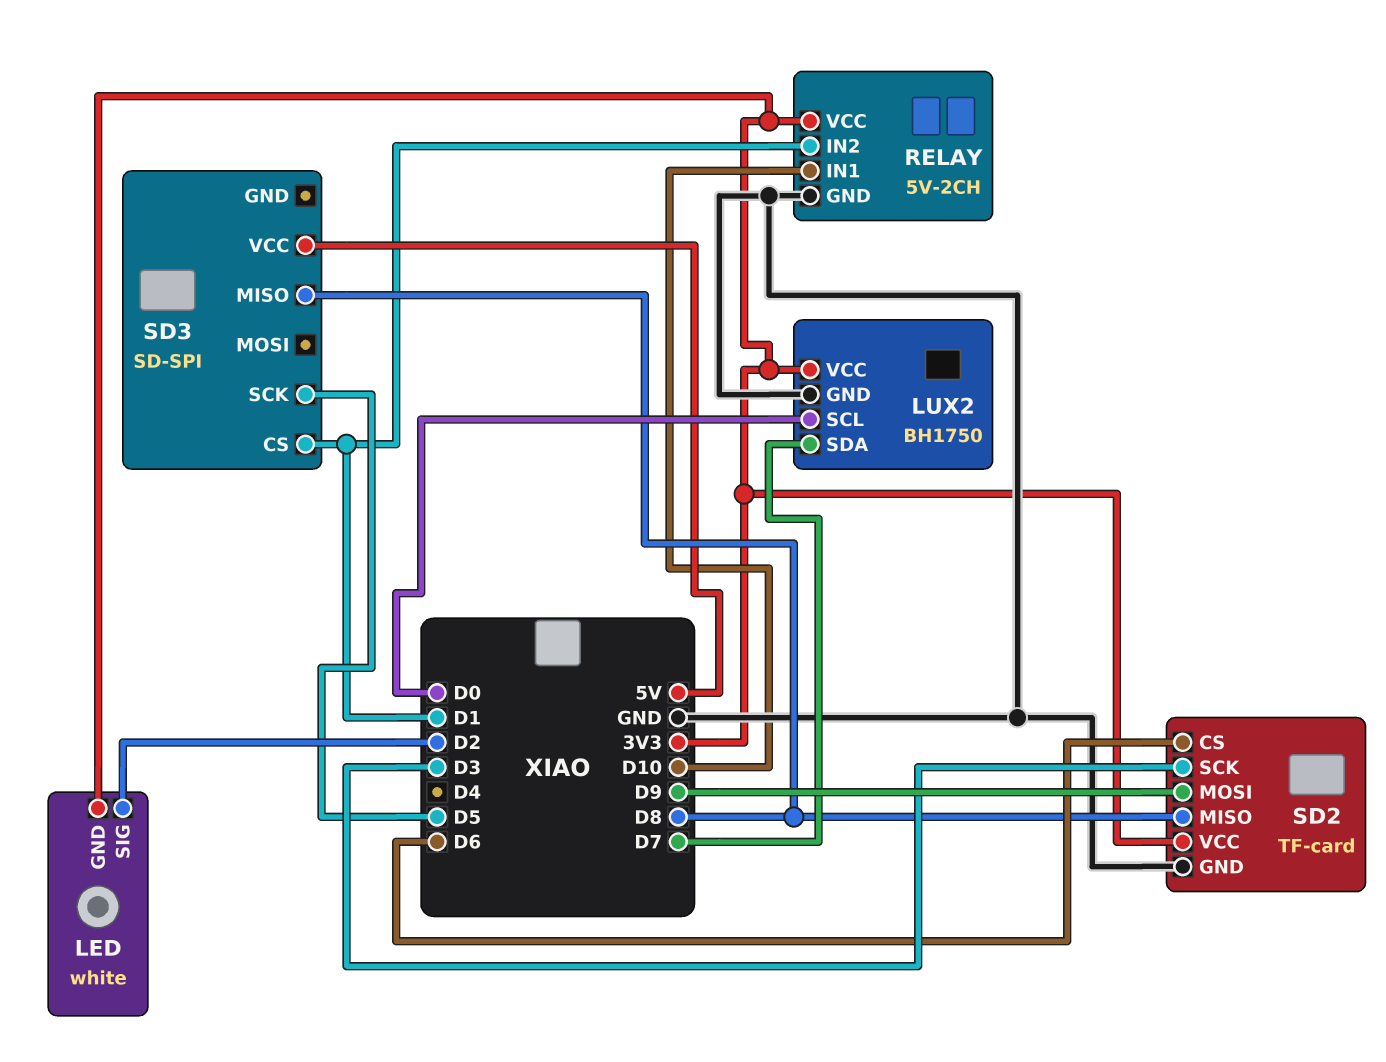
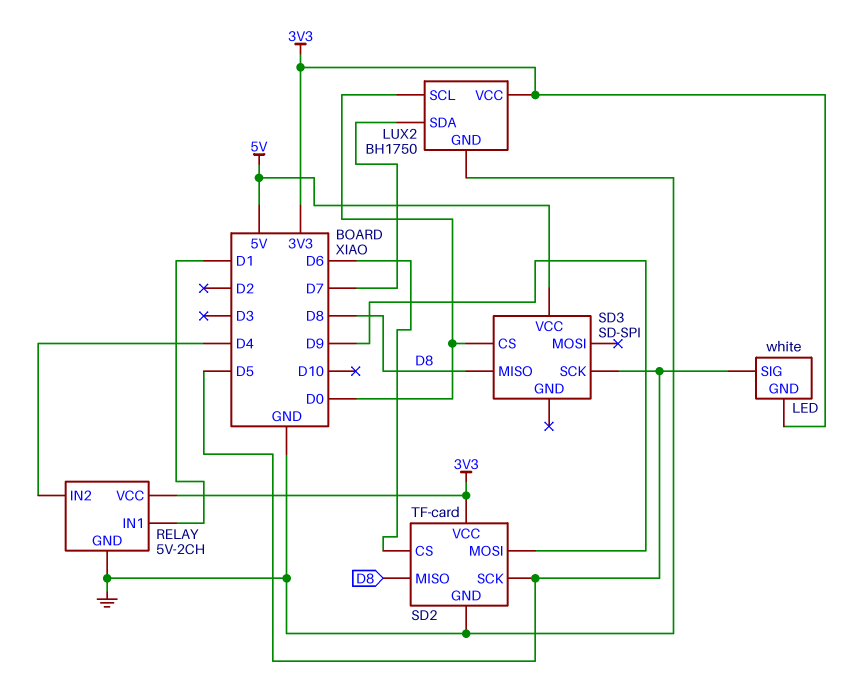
LED pin SIG: D2 -> D5
RELAY pin IN1: D10 -> D1
RELAY pin IN2: D1 -> D4
SD2 pin SCK: D3 -> D5
SD3 pin CS: D1 -> D0

